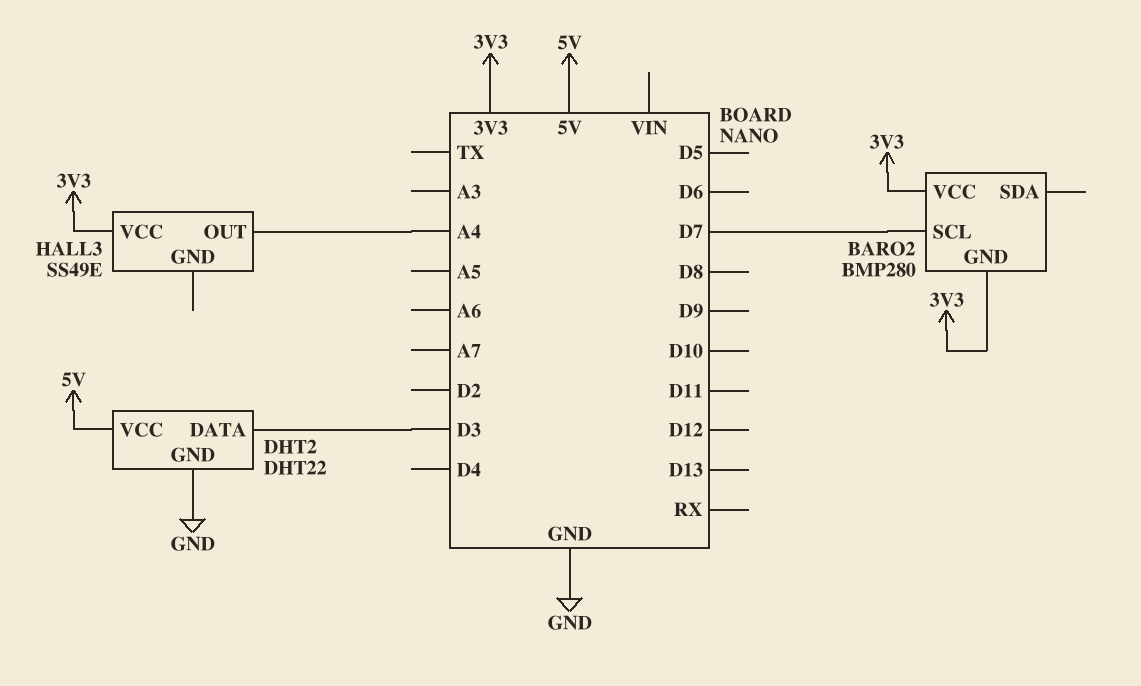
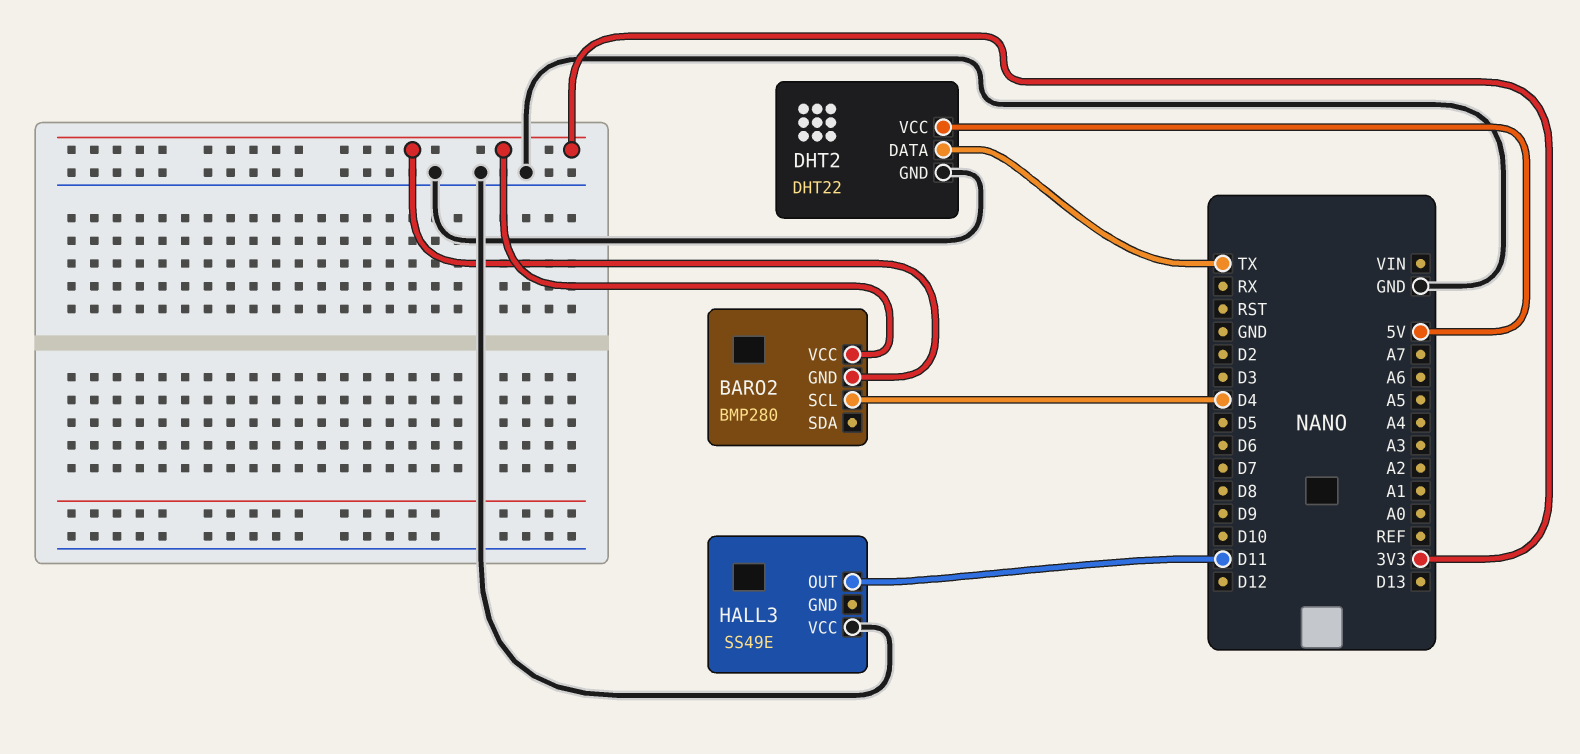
BARO2 pin SCL: D7 -> D4
DHT2 pin DATA: D3 -> TX
HALL3 pin OUT: A4 -> D11
HALL3 pin VCC: 3V3 -> GND

